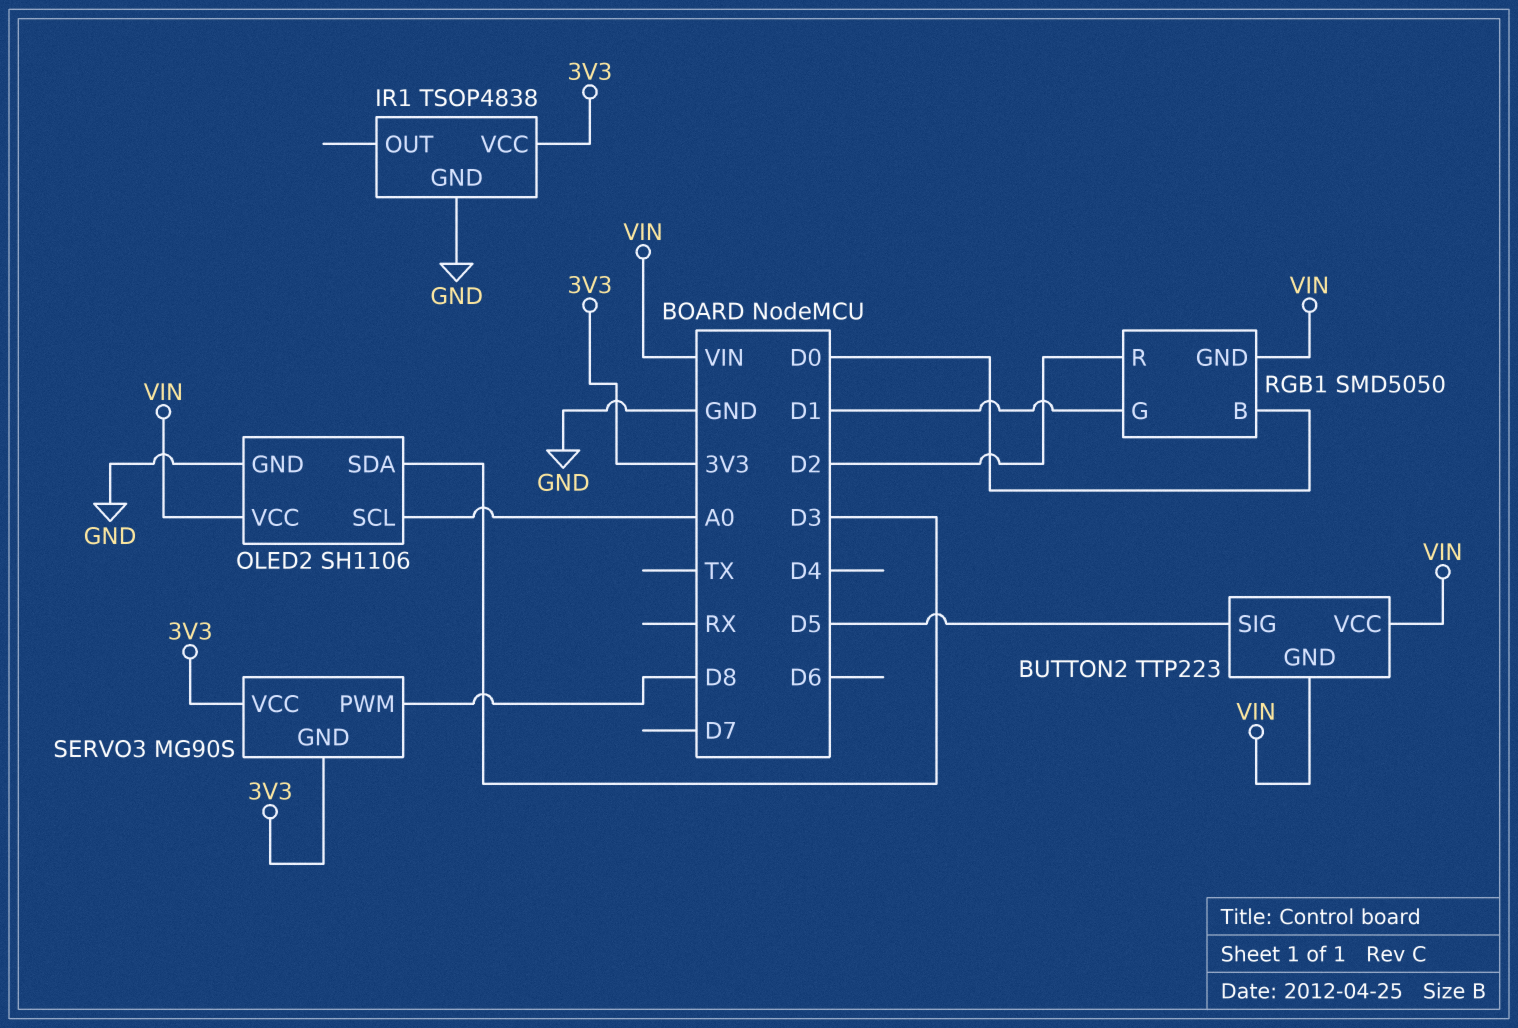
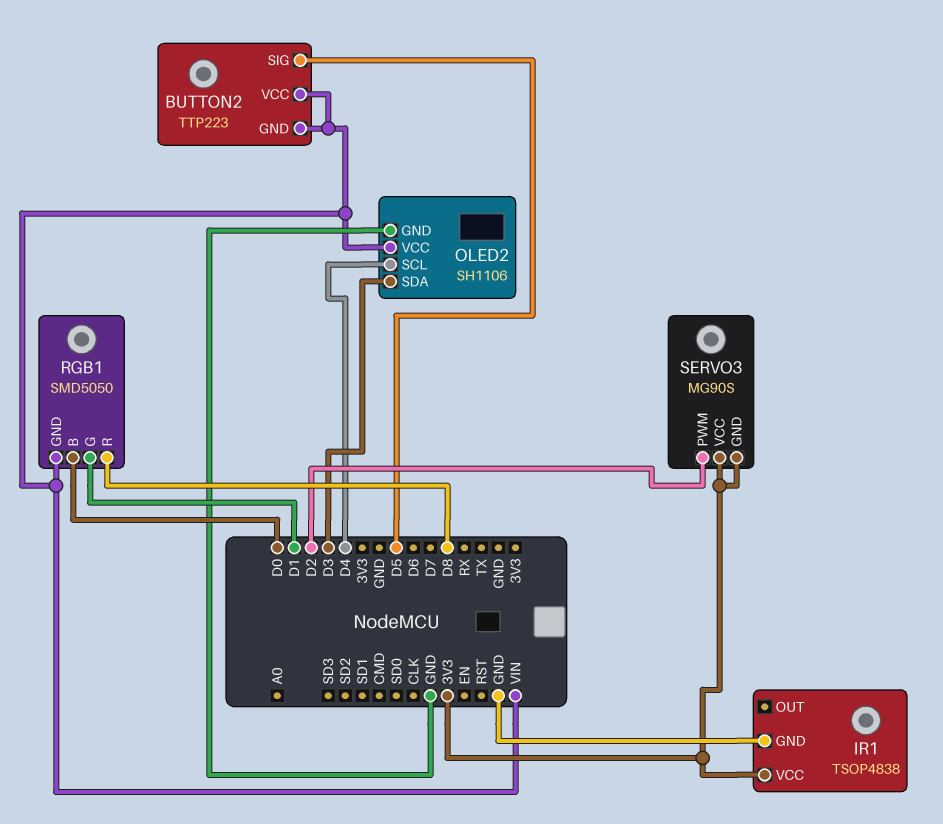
OLED2 pin SCL: A0 -> D4
RGB1 pin R: D2 -> D8
SERVO3 pin PWM: D8 -> D2

